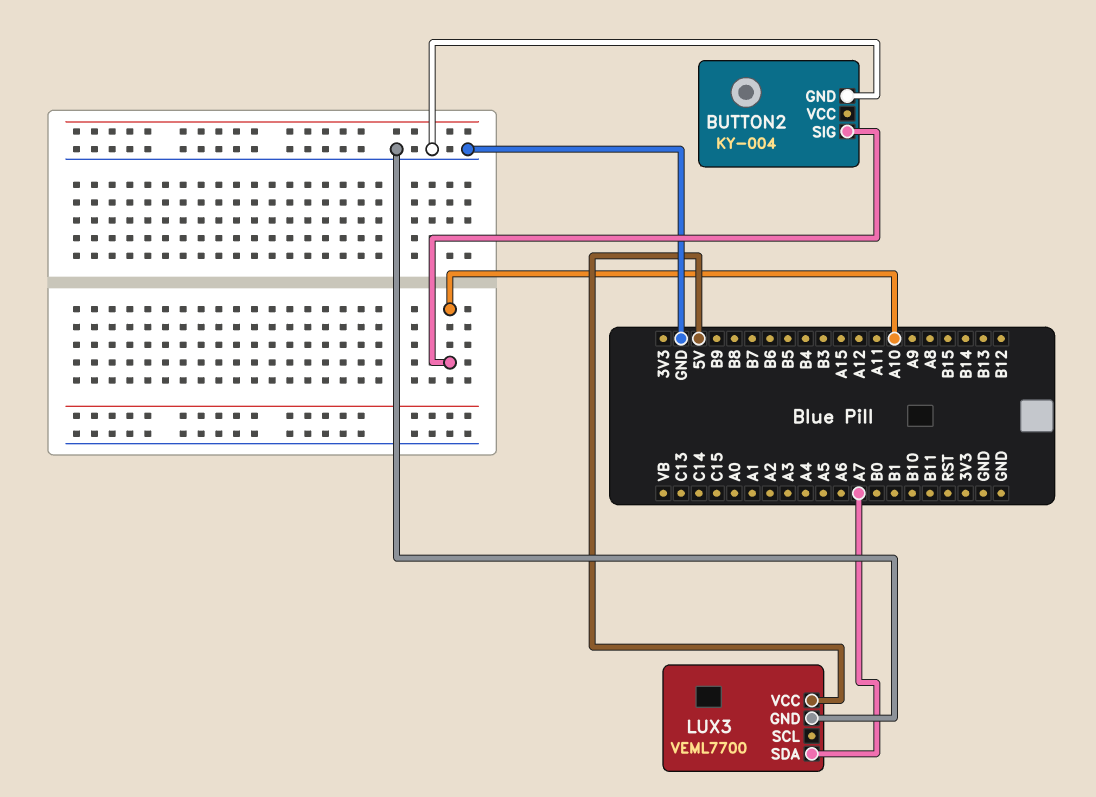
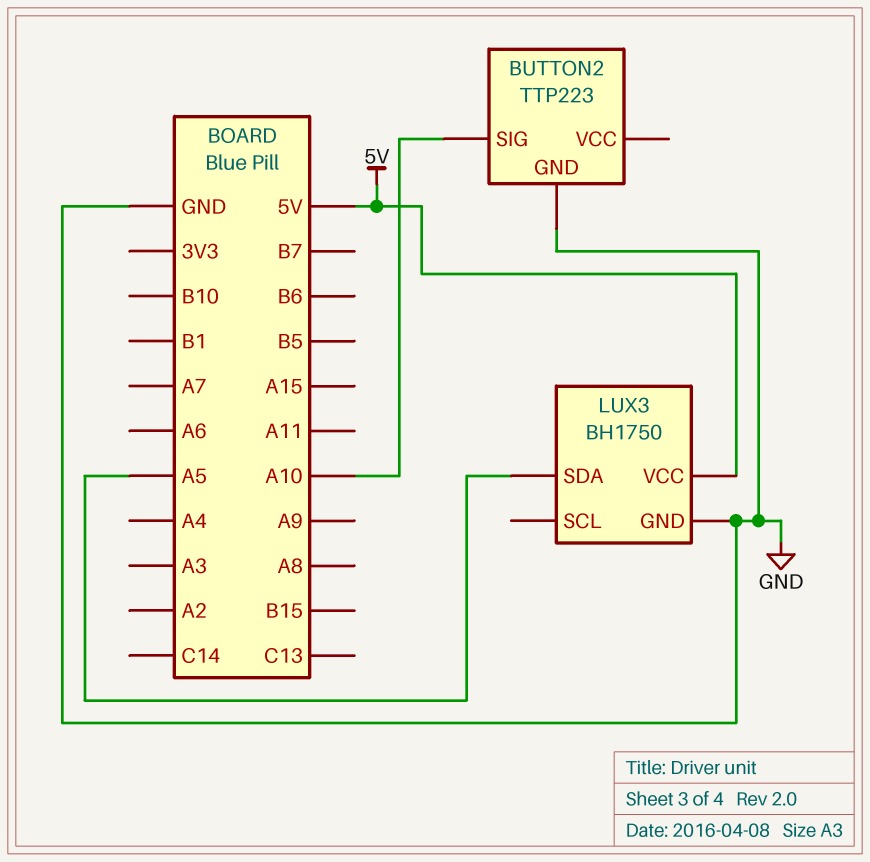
BUTTON2: KY-004 -> TTP223
LUX3: VEML7700 -> BH1750
LUX3 pin SDA: A7 -> A5

